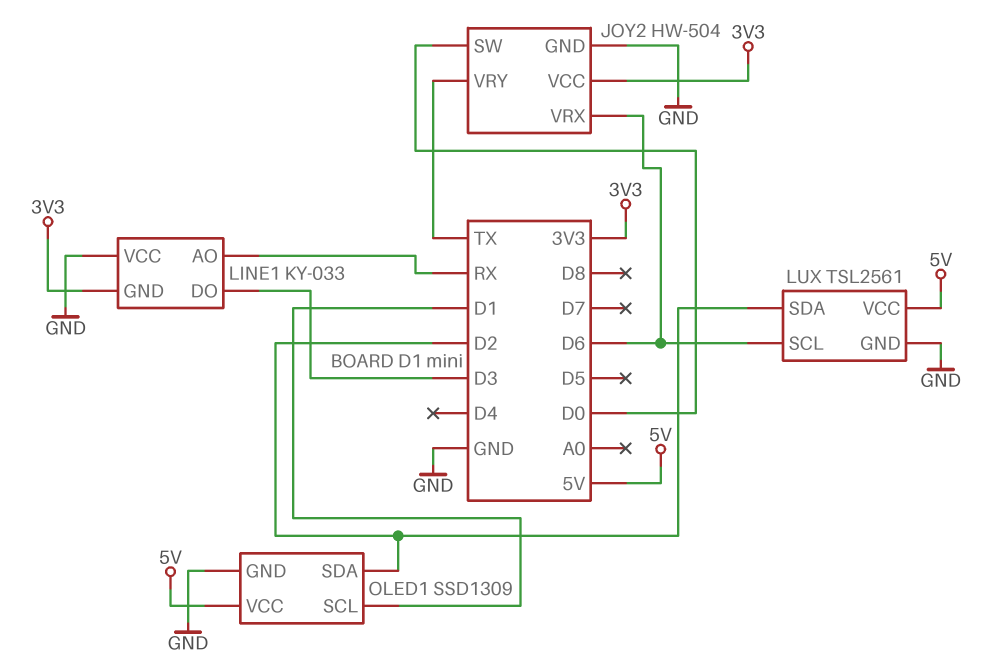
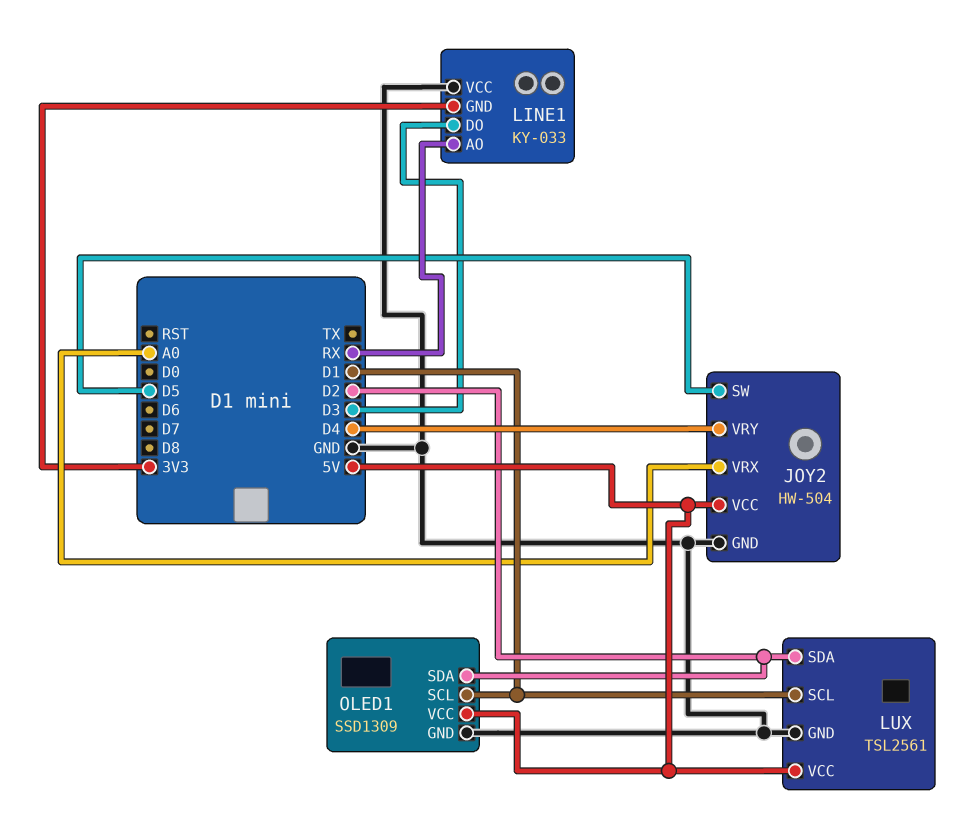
JOY2 pin SW: D0 -> D5
JOY2 pin VCC: 3V3 -> 5V
JOY2 pin VRX: D6 -> A0
JOY2 pin VRY: TX -> D4
LUX pin SCL: D6 -> D1

